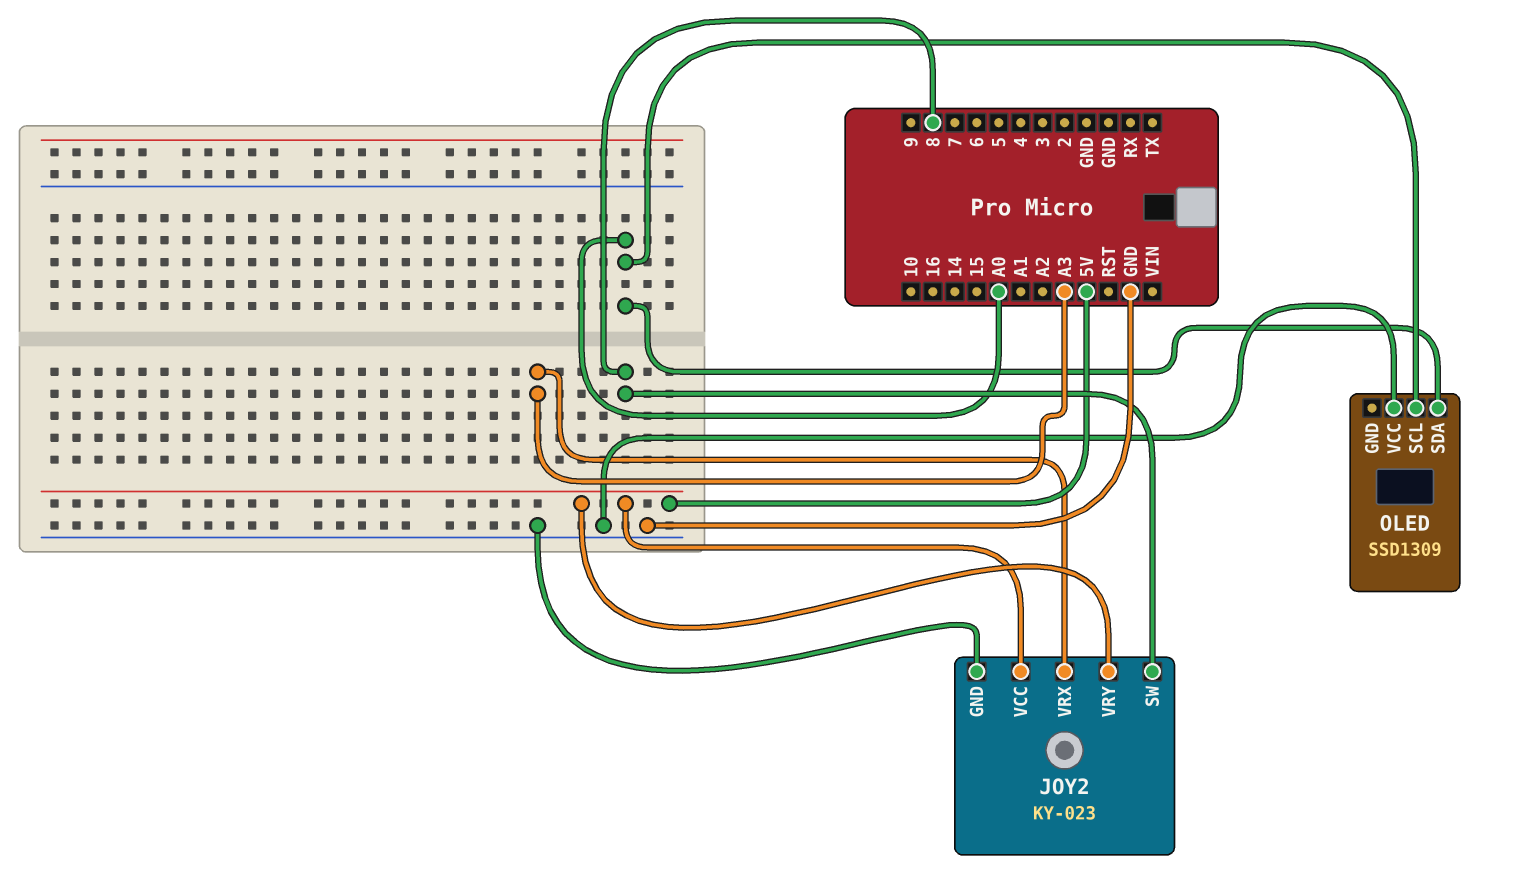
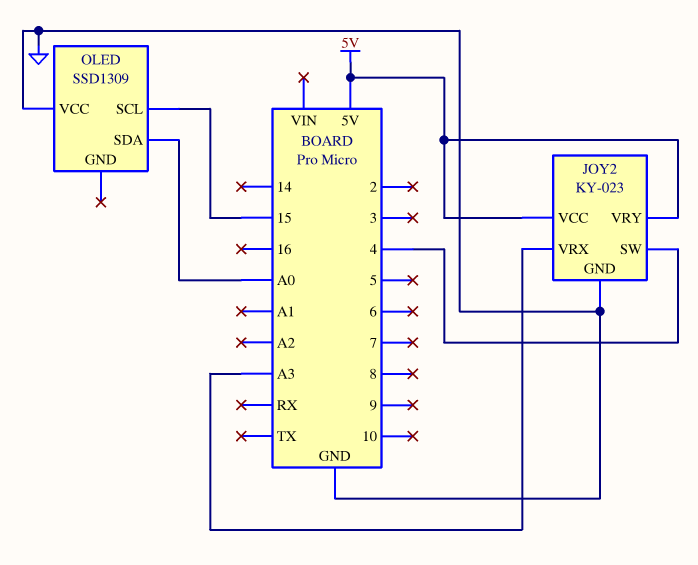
JOY2 pin SW: 8 -> 4
OLED pin SCL: A0 -> 15

